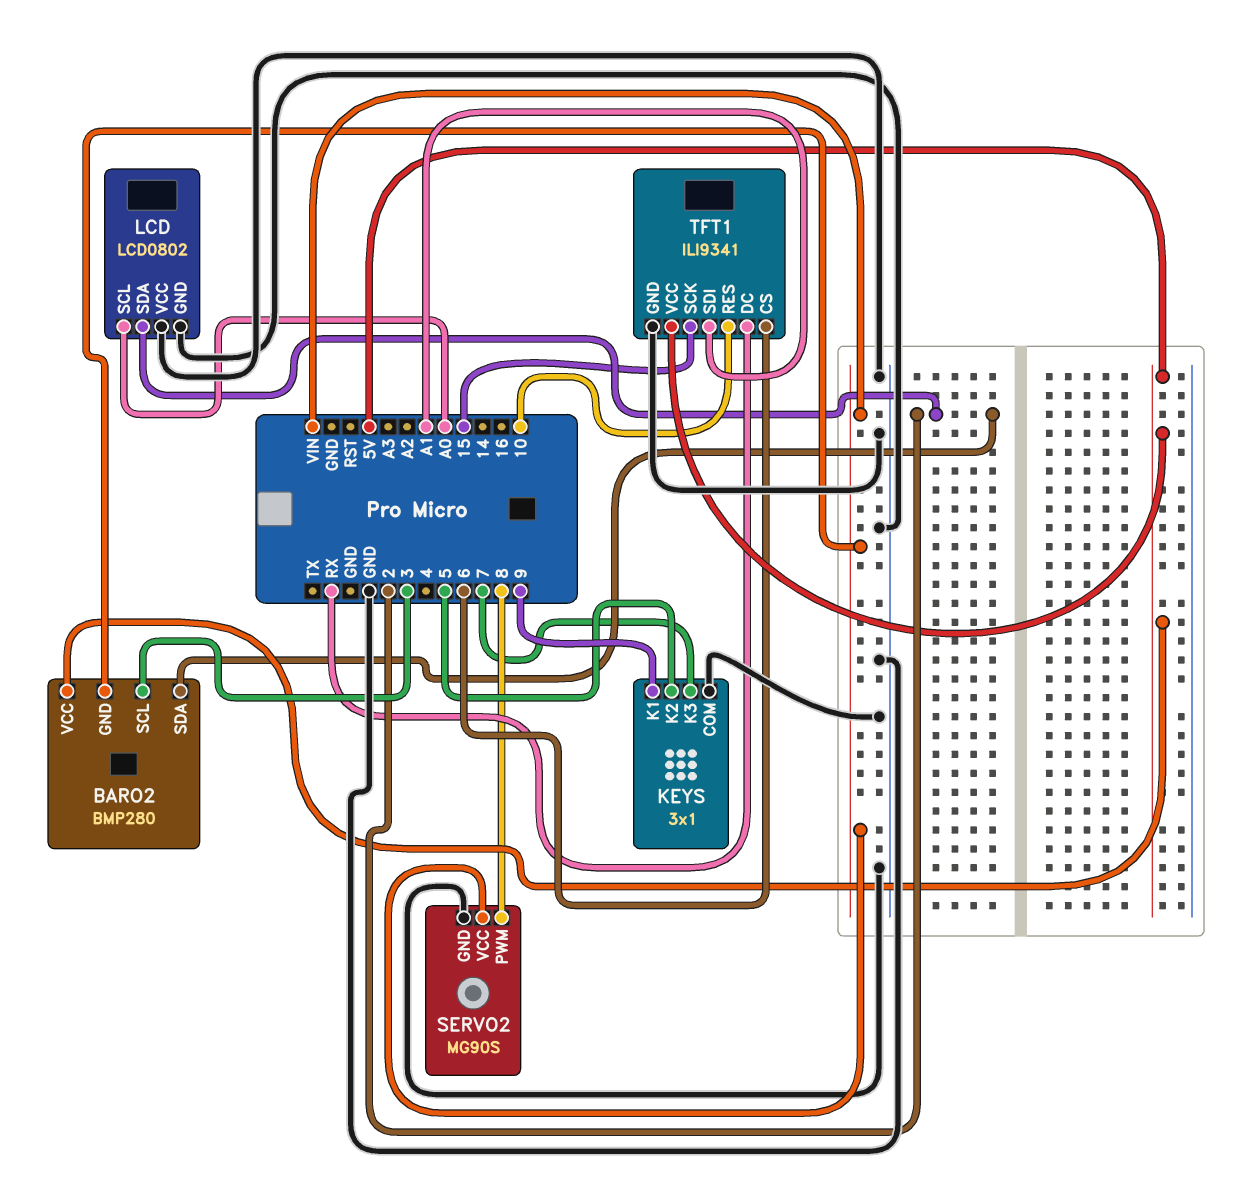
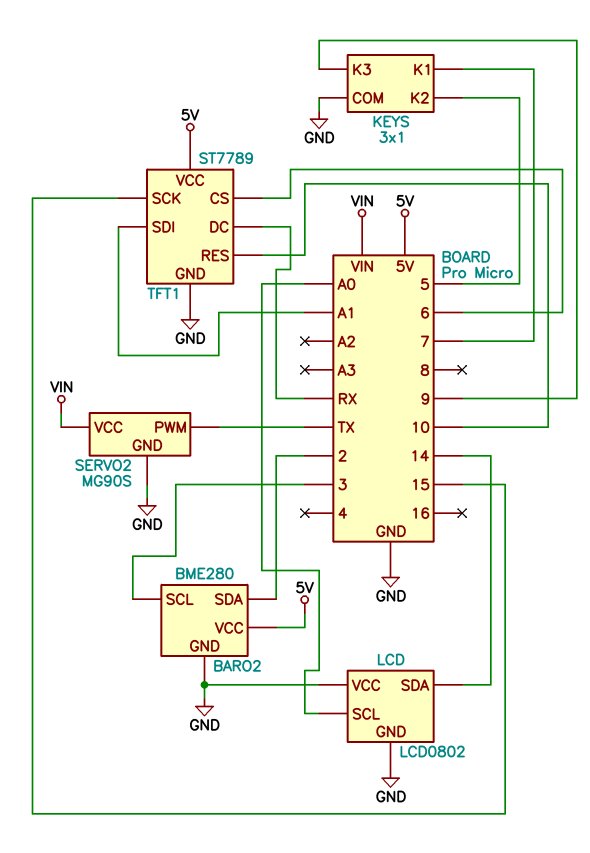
BARO2: BMP280 -> BME280
BARO2 pin GND: VIN -> GND
KEYS pin K1: 9 -> 7
KEYS pin K3: 7 -> 9
LCD pin SDA: 2 -> 14
SERVO2 pin PWM: 8 -> TX
TFT1: ILI9341 -> ST7789

